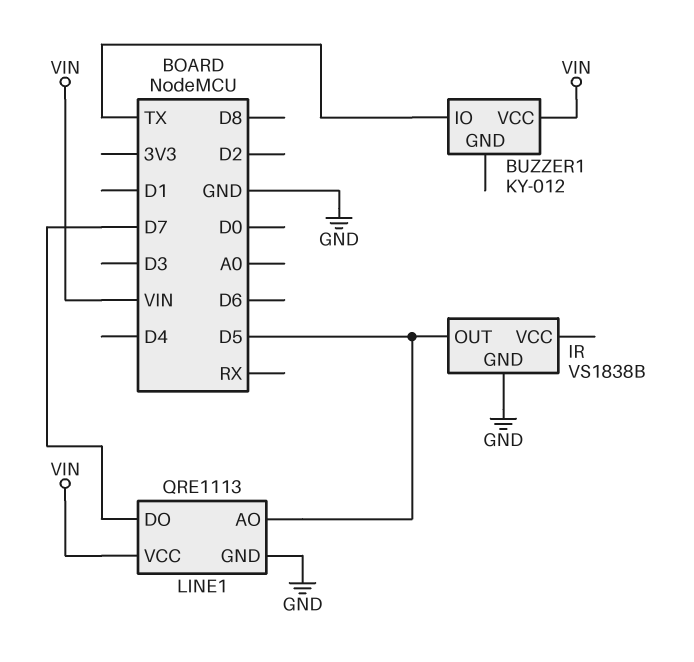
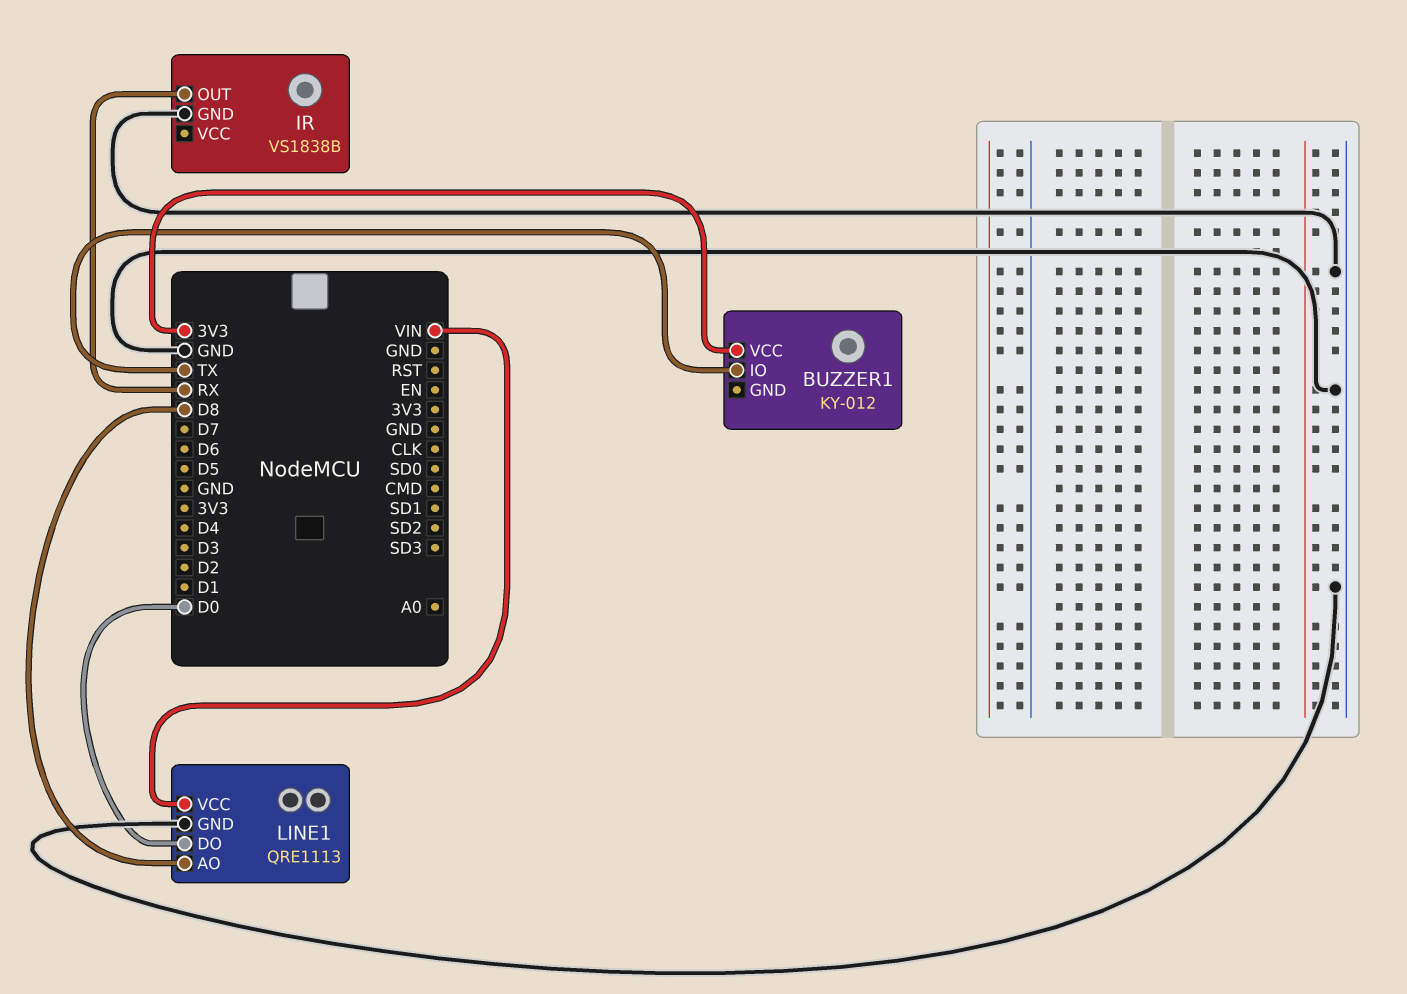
BUZZER1 pin VCC: VIN -> 3V3
IR pin OUT: D5 -> RX
LINE1 pin AO: D5 -> D8
LINE1 pin DO: D7 -> D0

